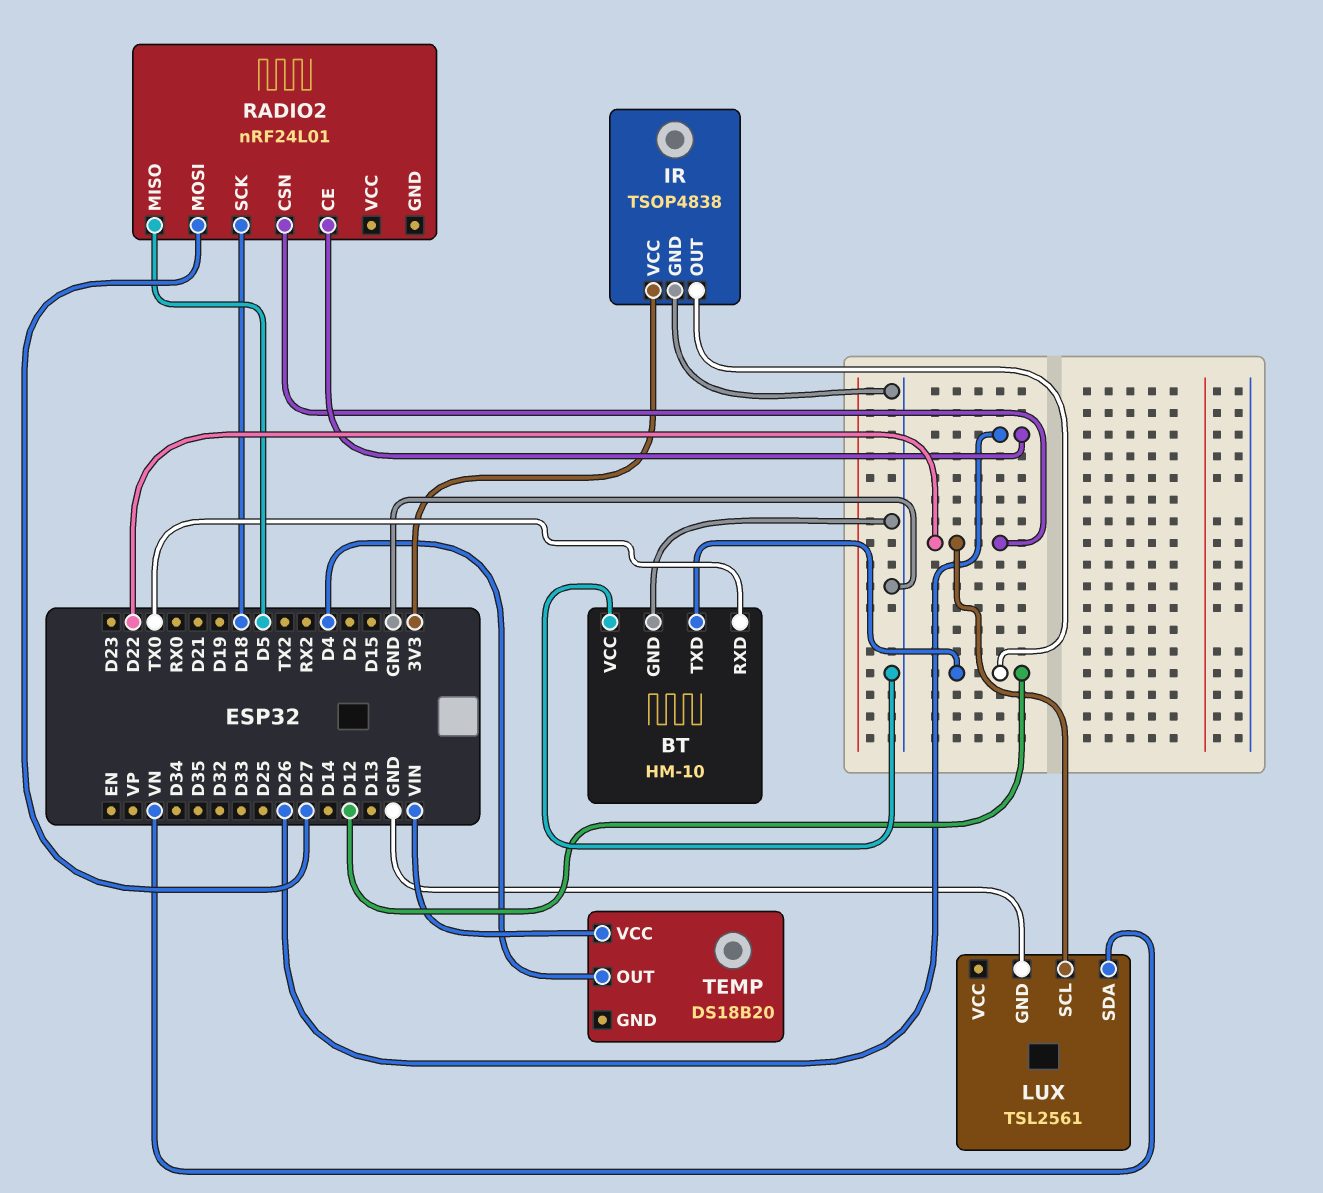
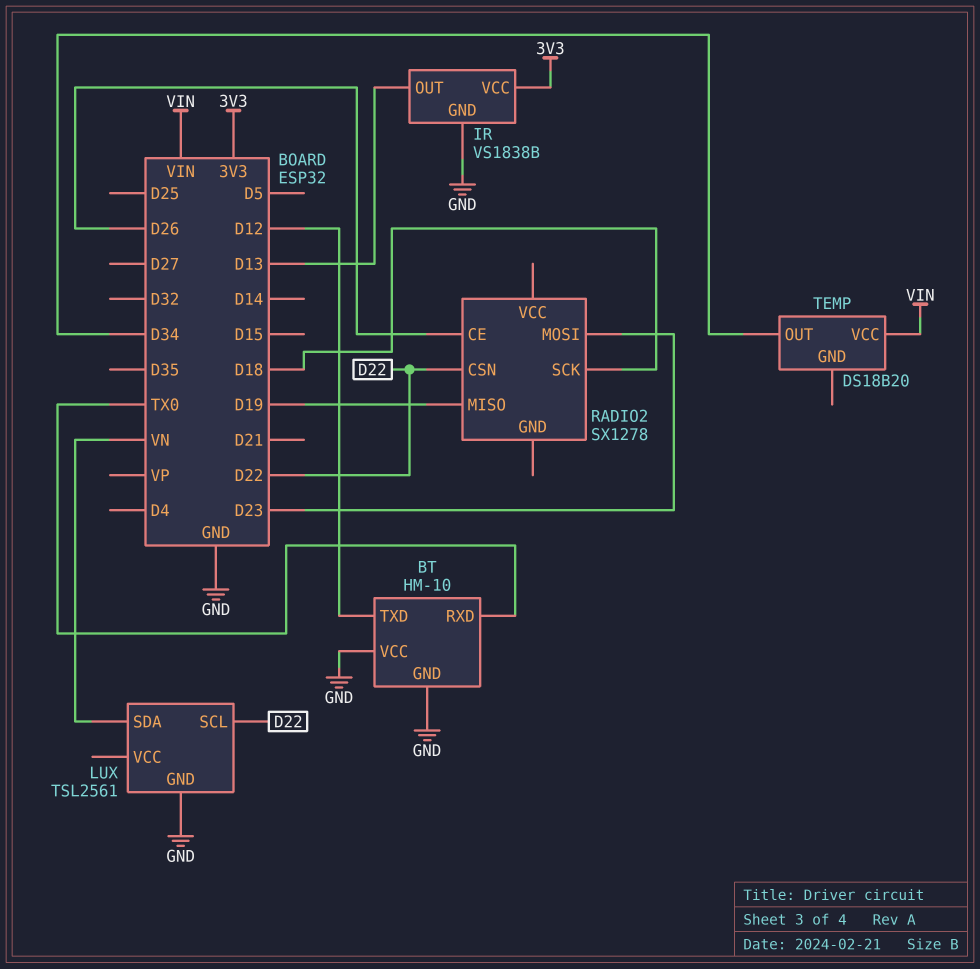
IR: TSOP4838 -> VS1838B
IR pin OUT: D12 -> D13
RADIO2: nRF24L01 -> SX1278
RADIO2 pin MISO: D5 -> D19
RADIO2 pin MOSI: D27 -> D23
TEMP pin OUT: D4 -> D34

